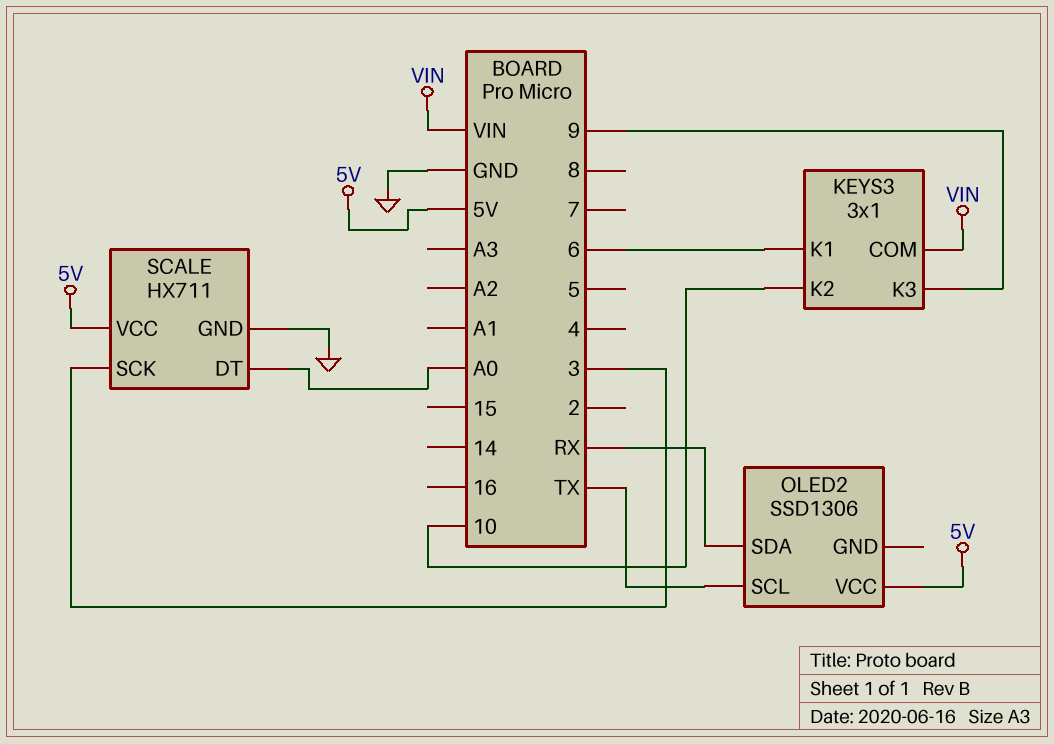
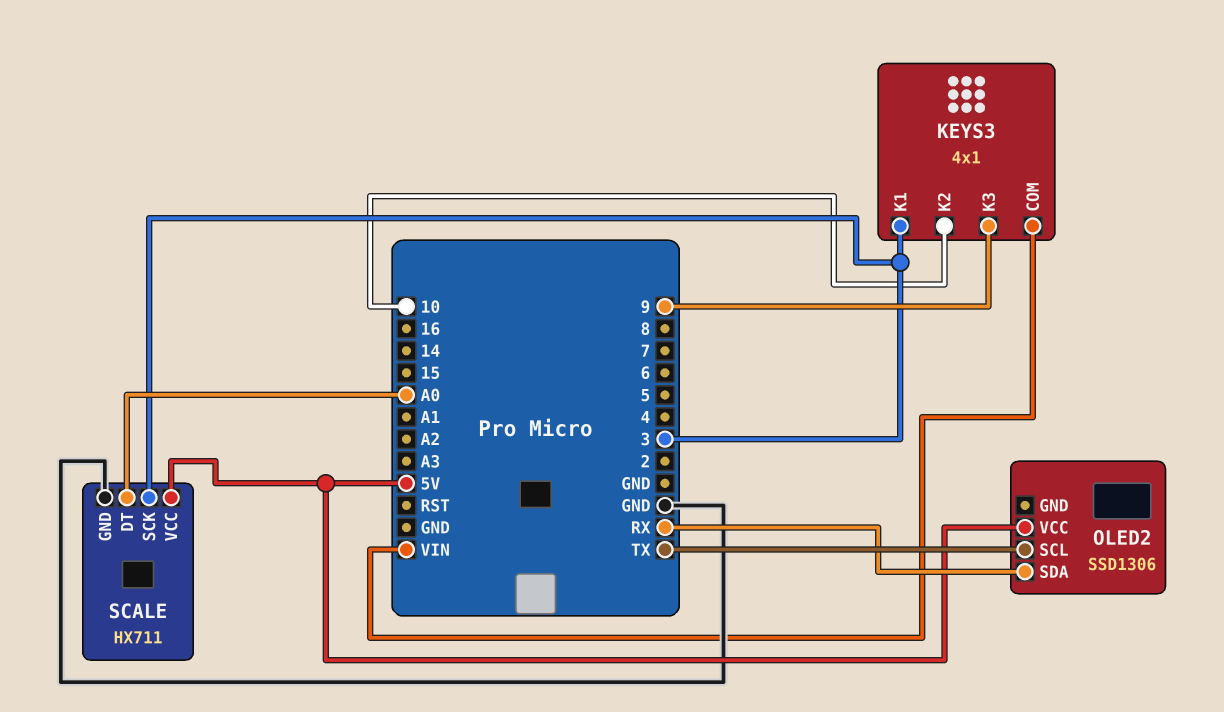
KEYS3: 3x1 -> 4x1
KEYS3 pin K1: 6 -> 3

